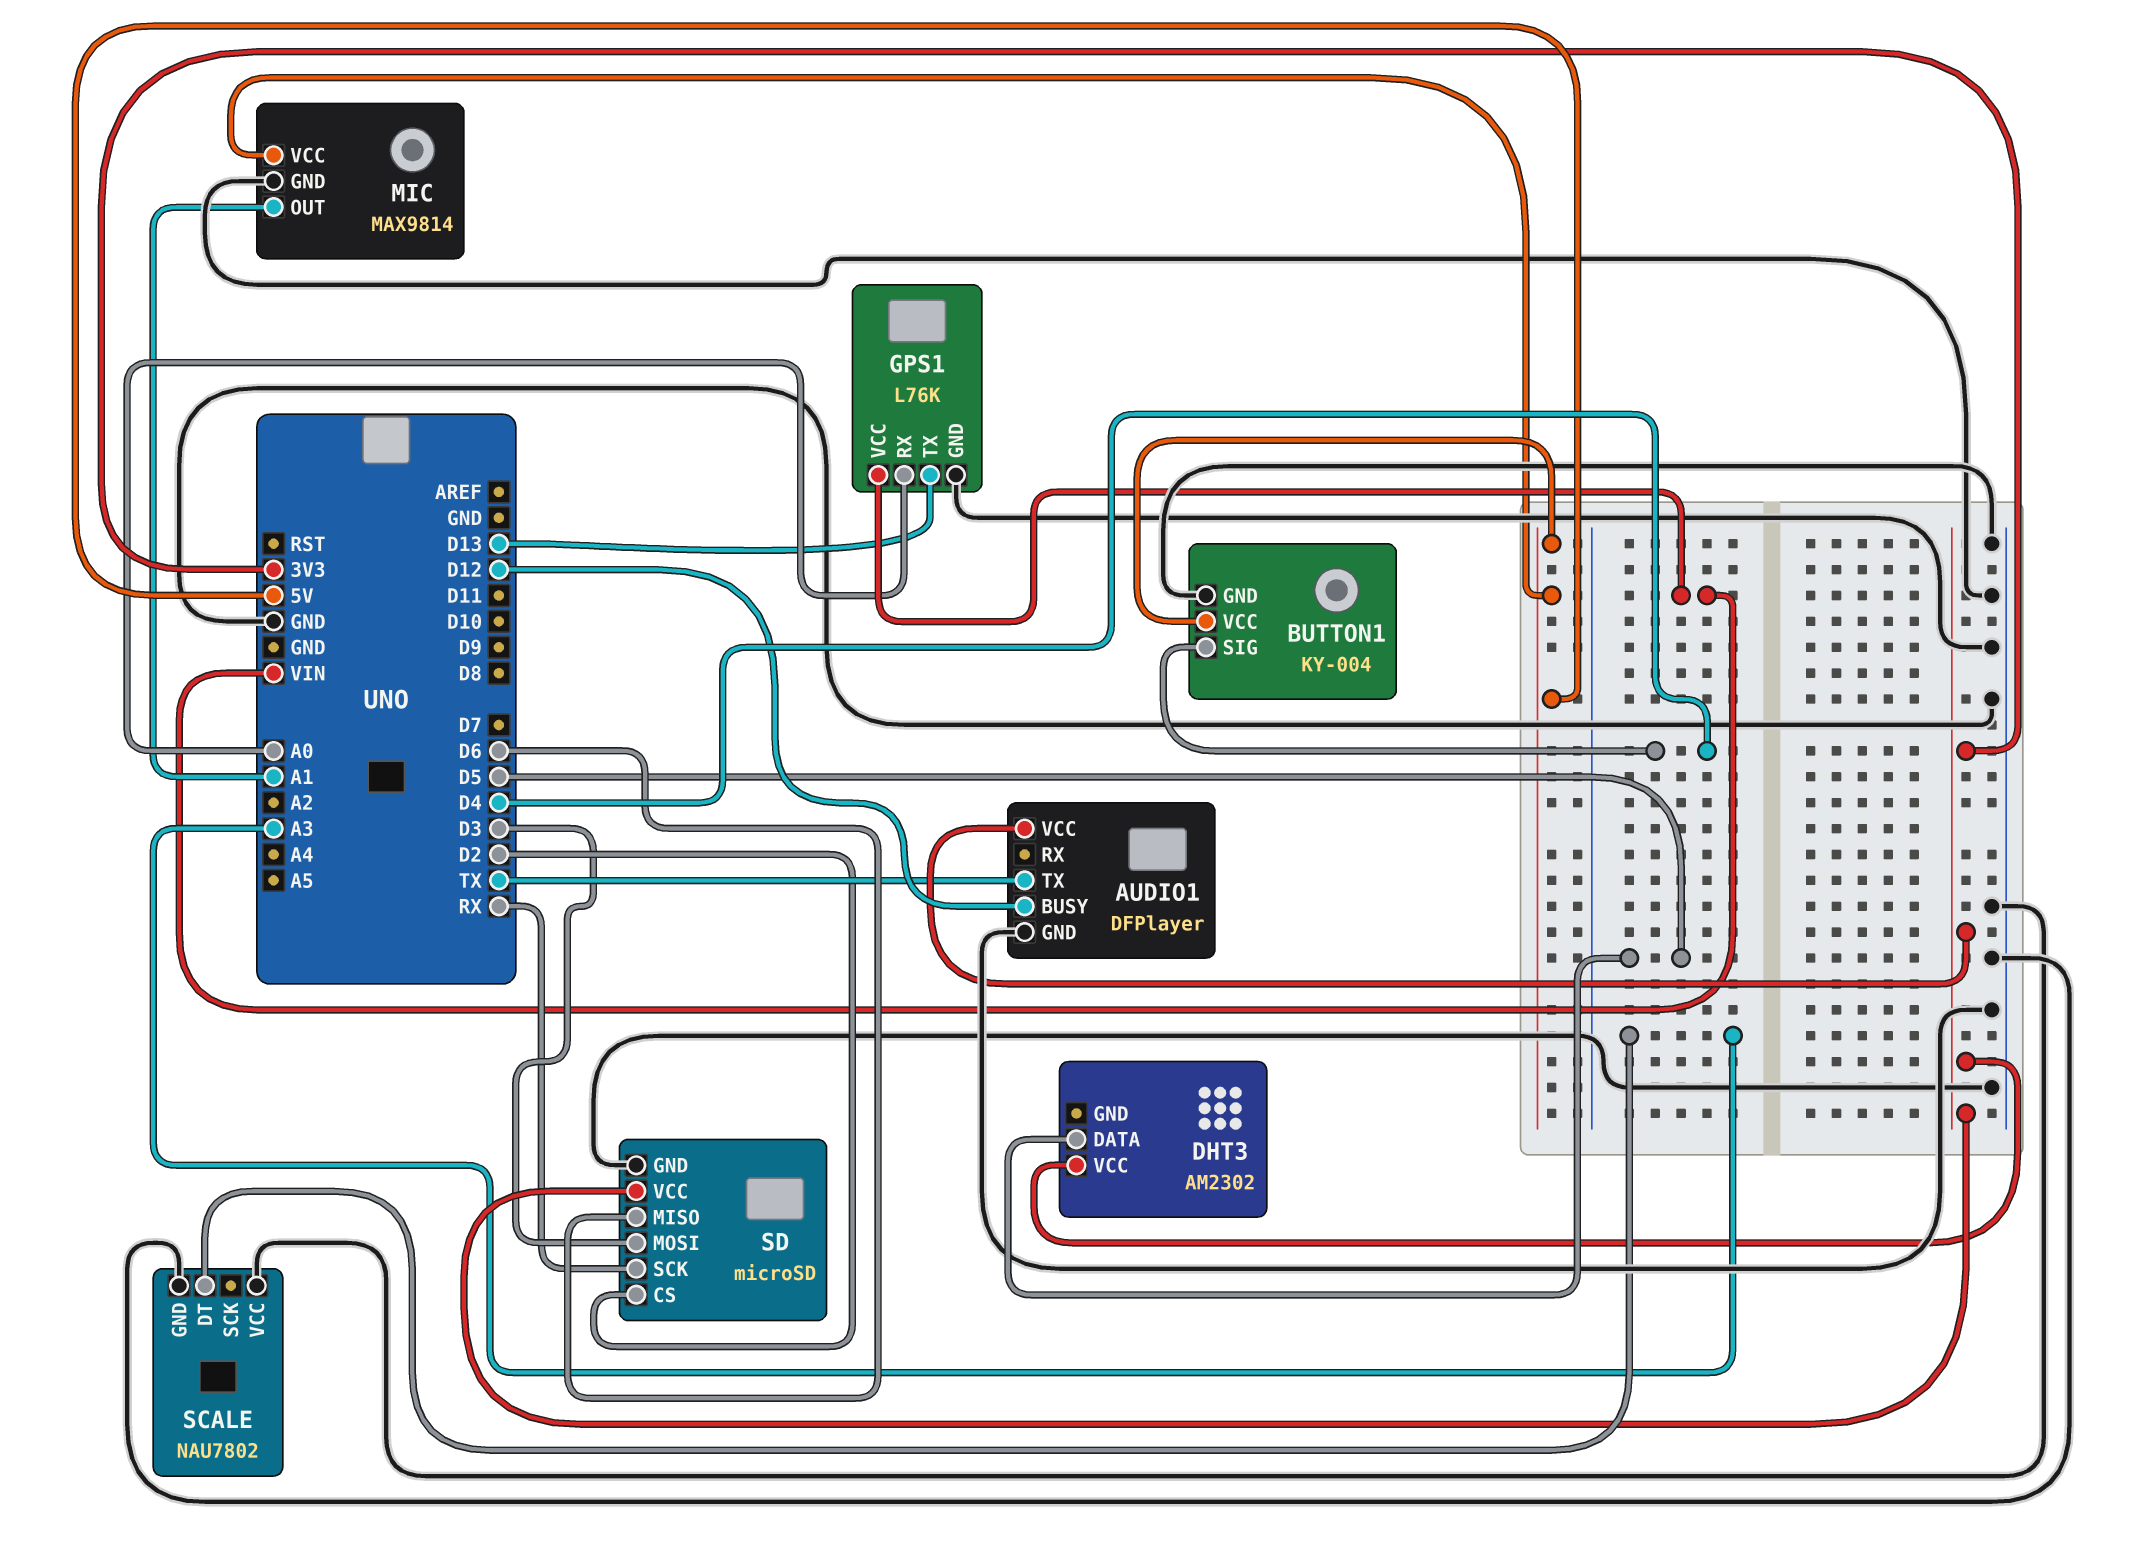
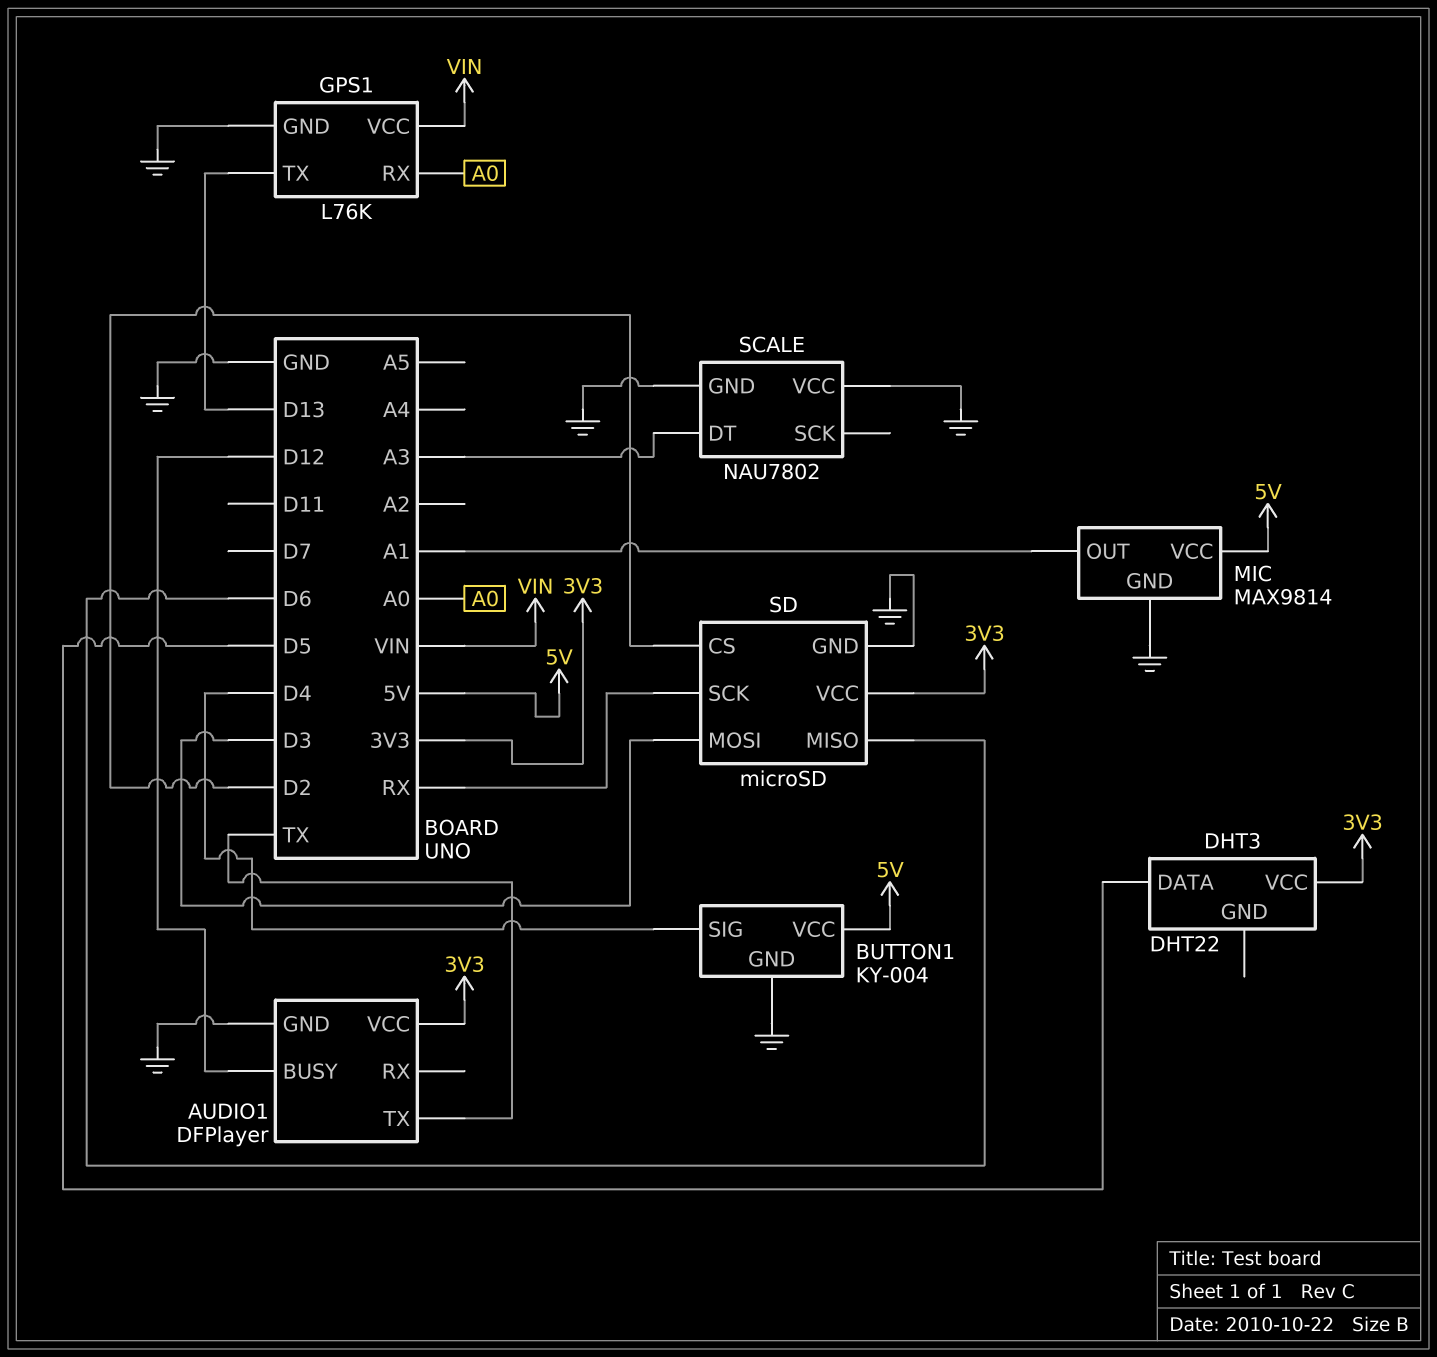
DHT3: AM2302 -> DHT22

